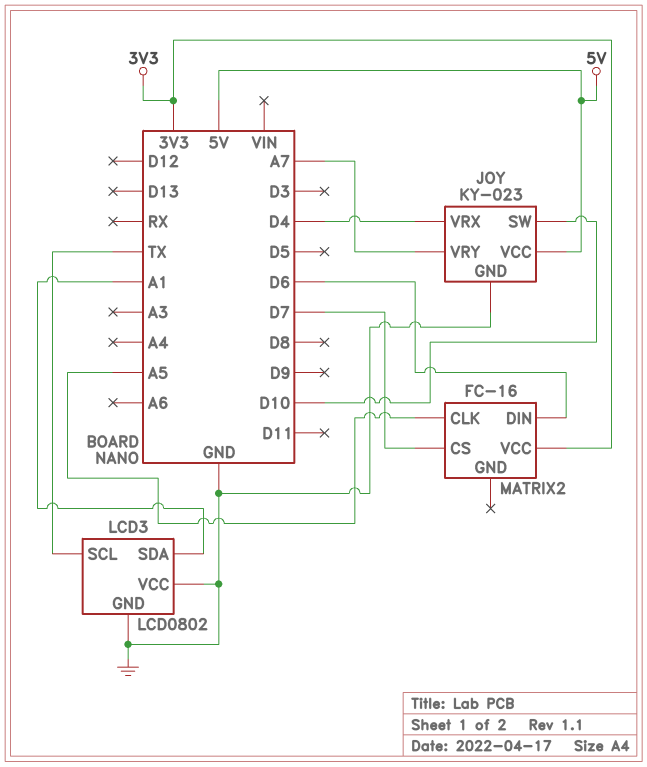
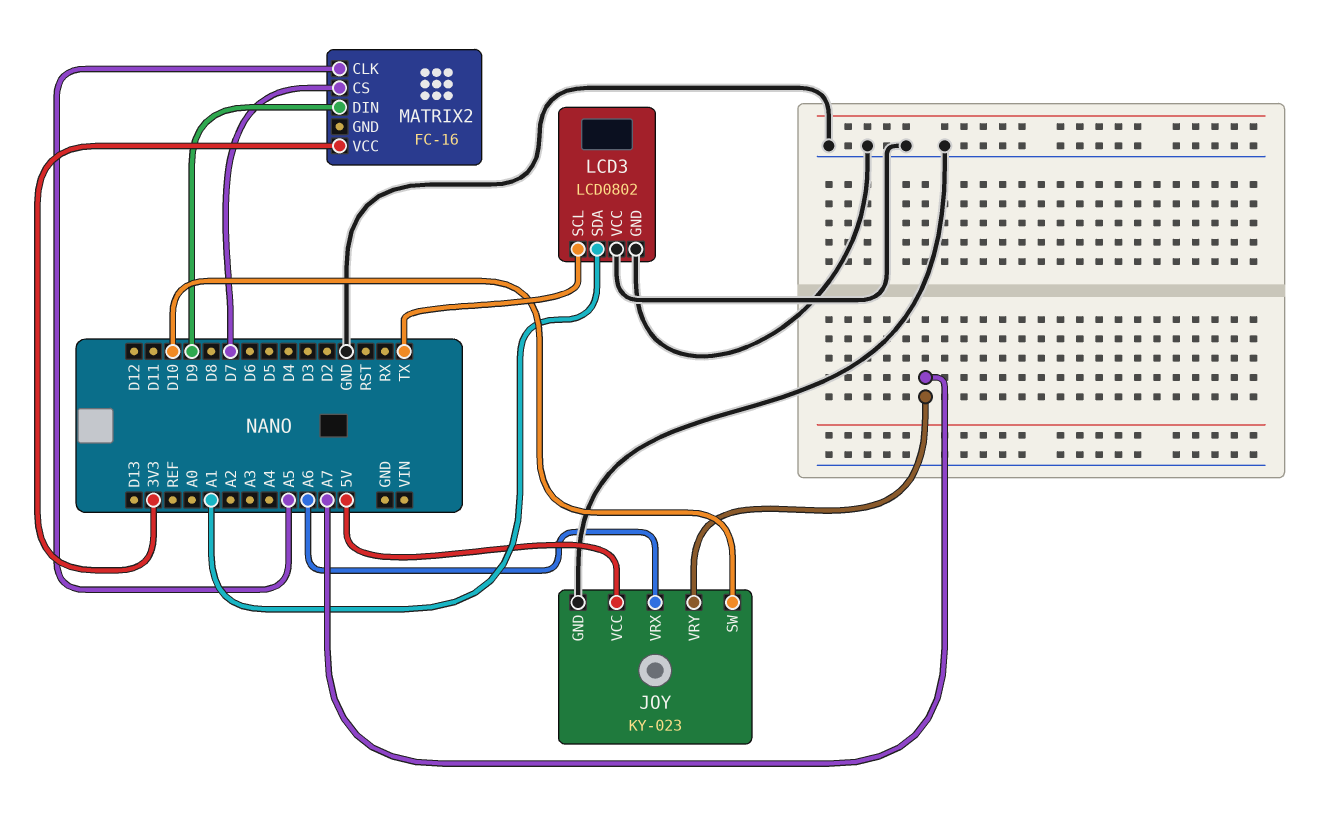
JOY pin VRX: D4 -> A6
MATRIX2 pin DIN: D6 -> D9

